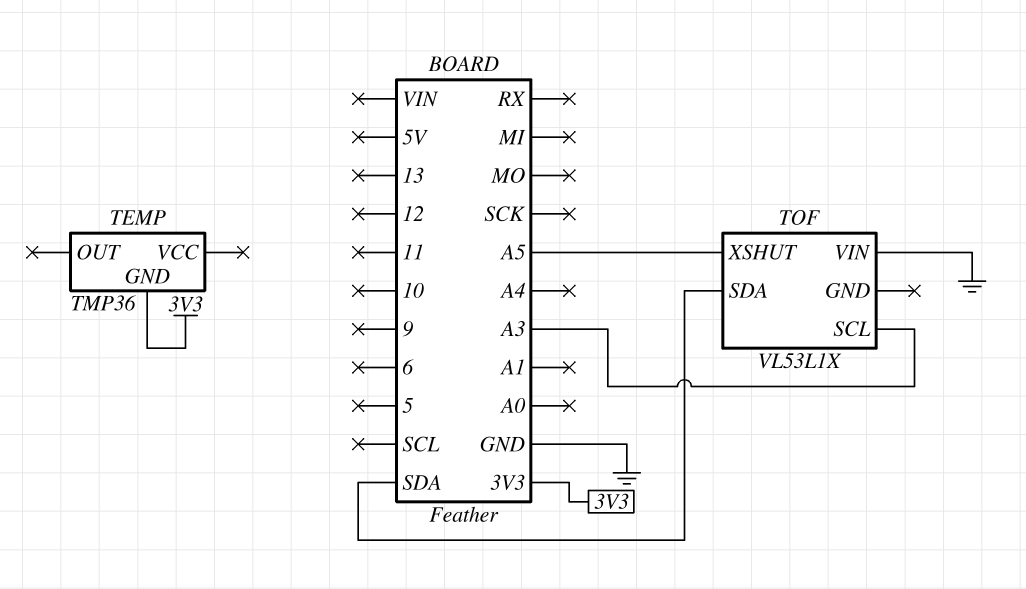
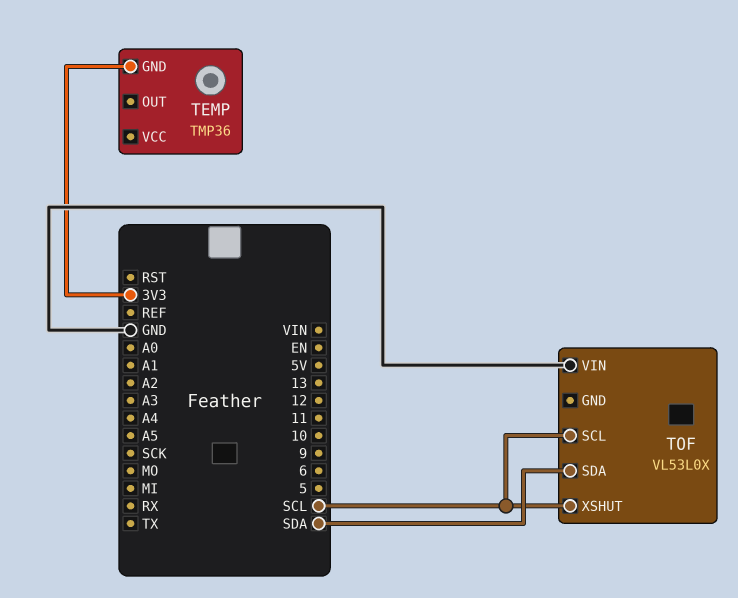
TOF: VL53L1X -> VL53L0X
TOF pin SCL: A3 -> SCL
TOF pin XSHUT: A5 -> SCL

